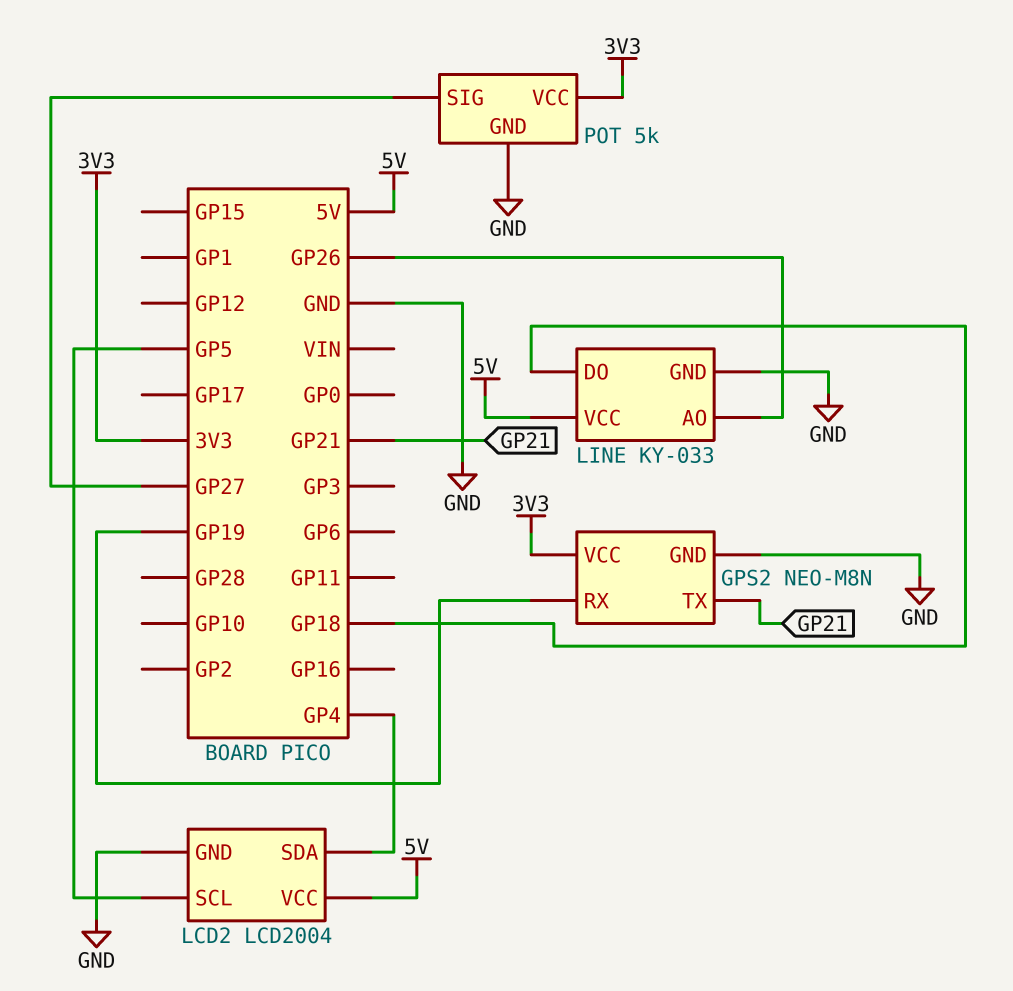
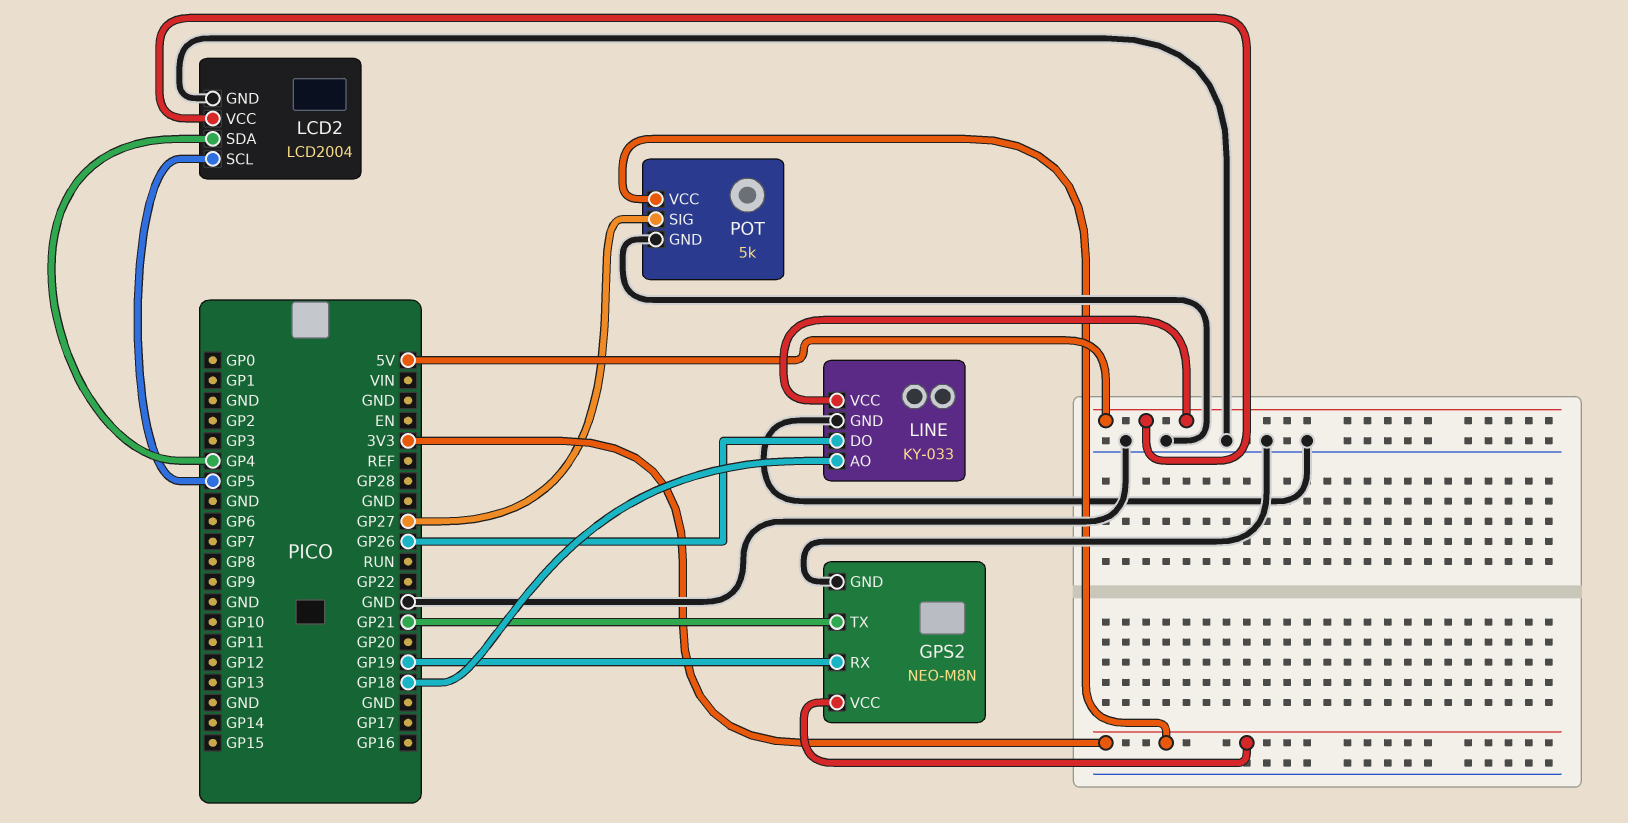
LINE pin AO: GP26 -> GP18
LINE pin DO: GP18 -> GP26

